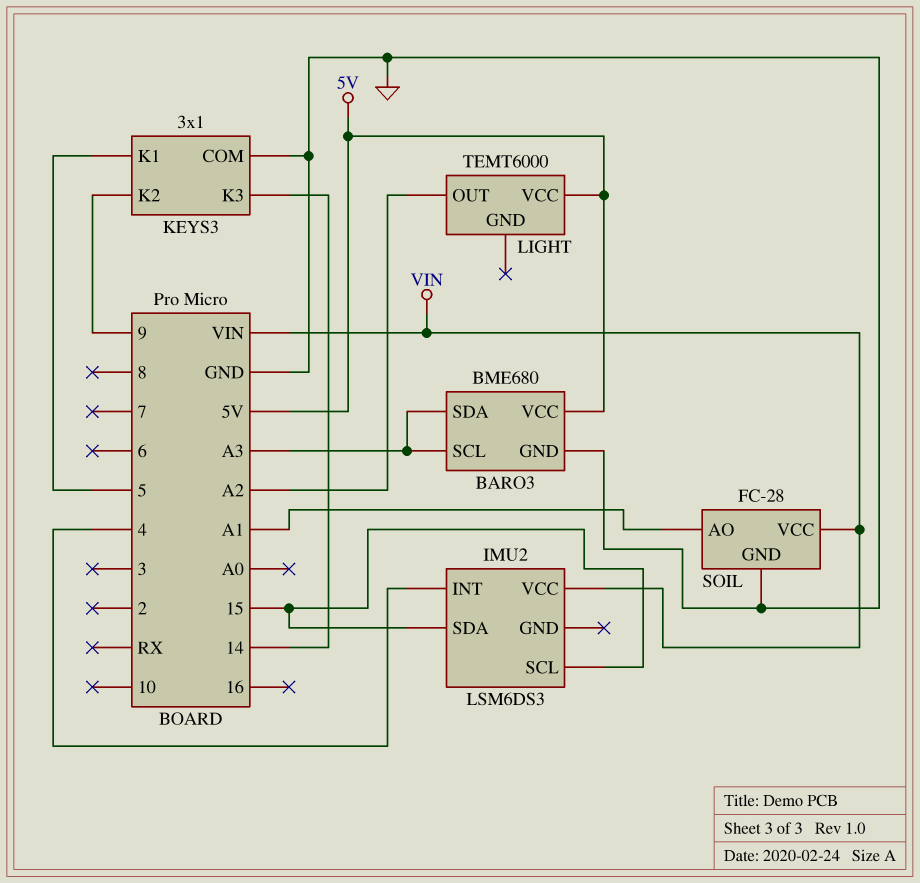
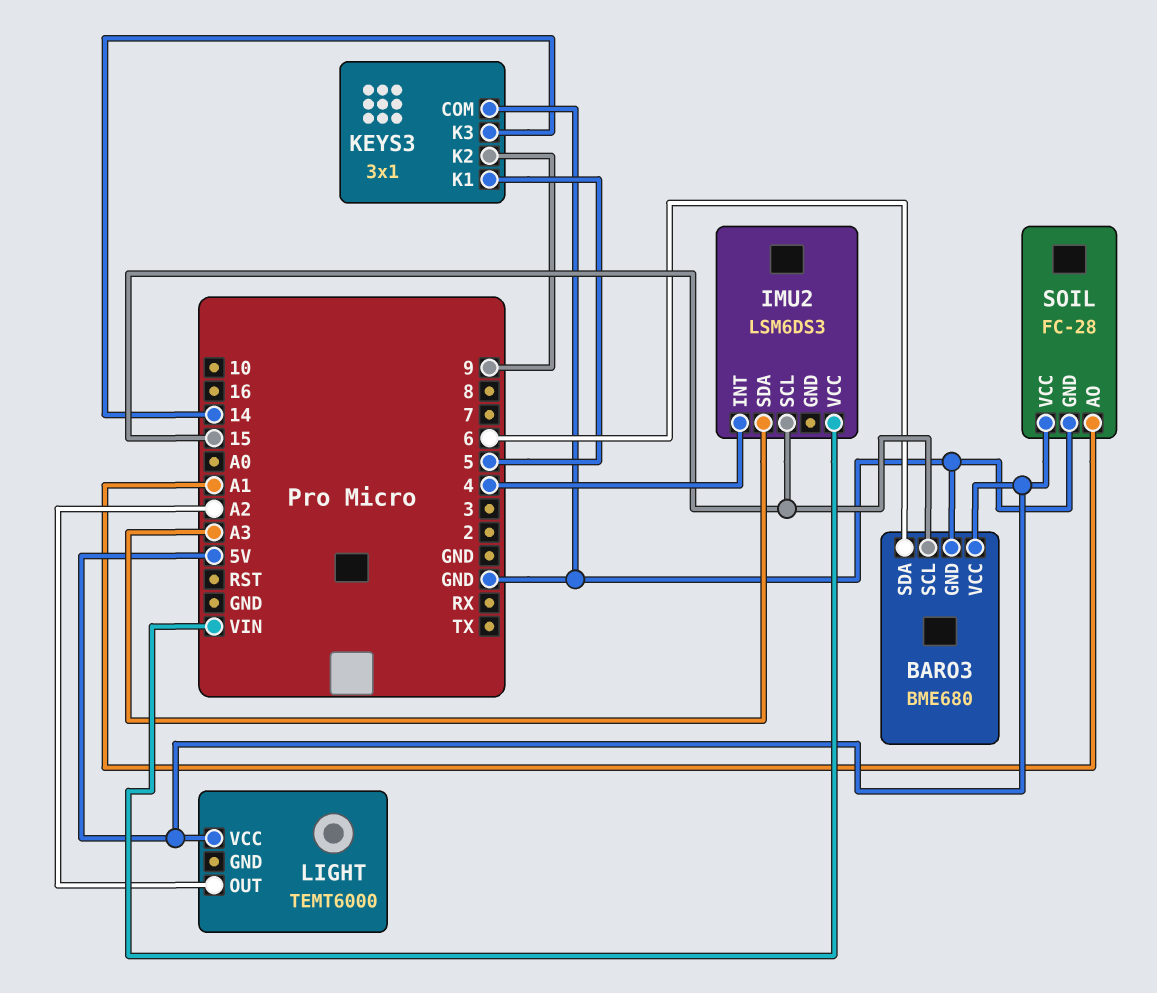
BARO3 pin SCL: A3 -> 15
BARO3 pin SDA: A3 -> 6
IMU2 pin SDA: 15 -> A3
SOIL pin VCC: VIN -> 5V

